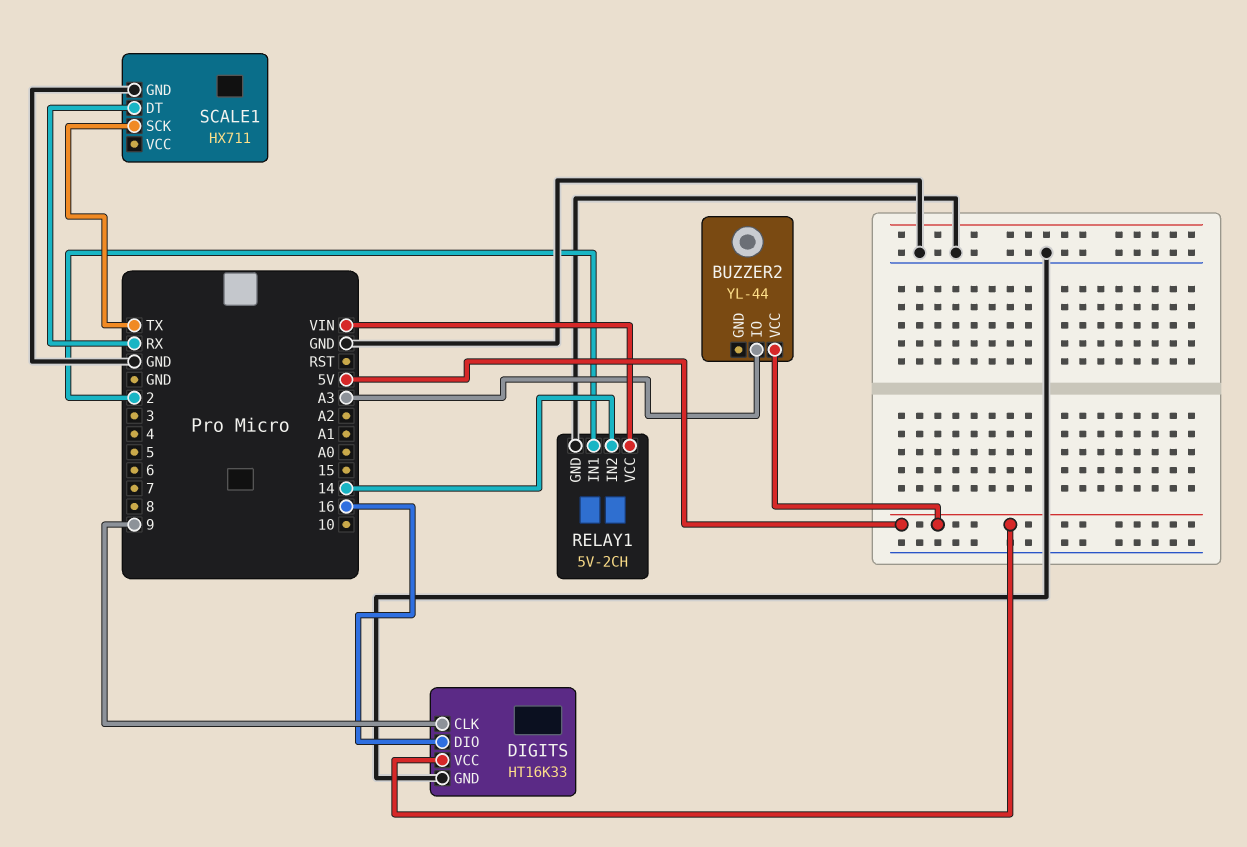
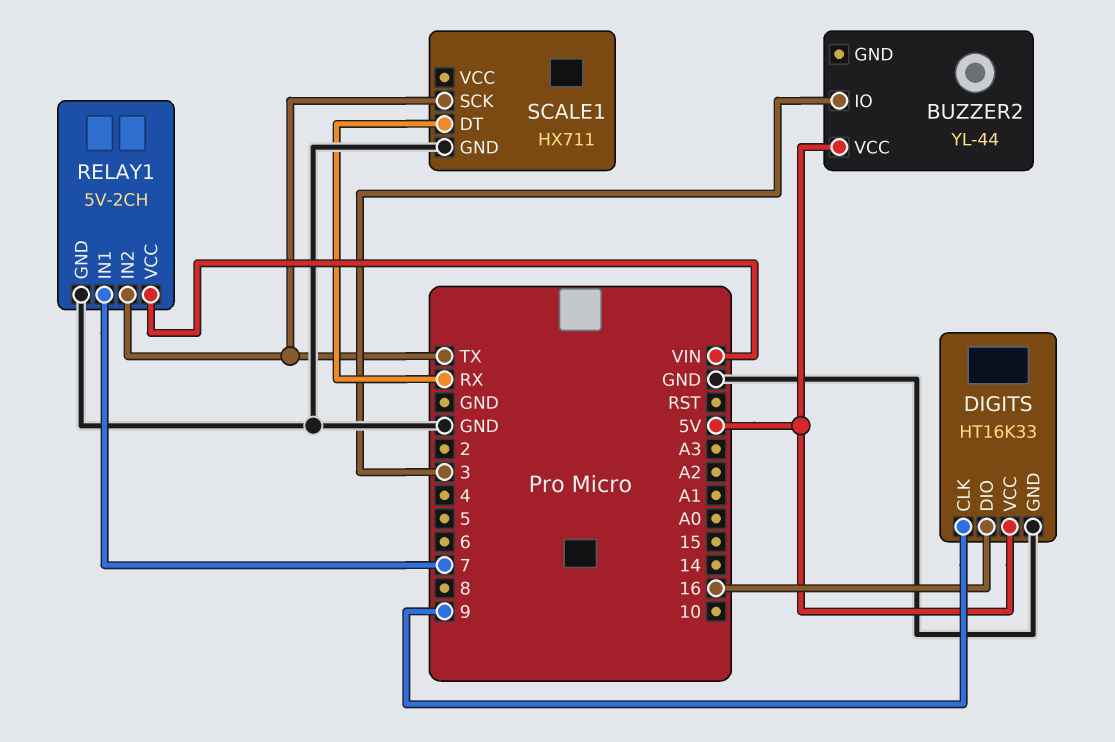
BUZZER2 pin IO: A3 -> 3
RELAY1 pin IN1: 2 -> 7
RELAY1 pin IN2: 14 -> TX

